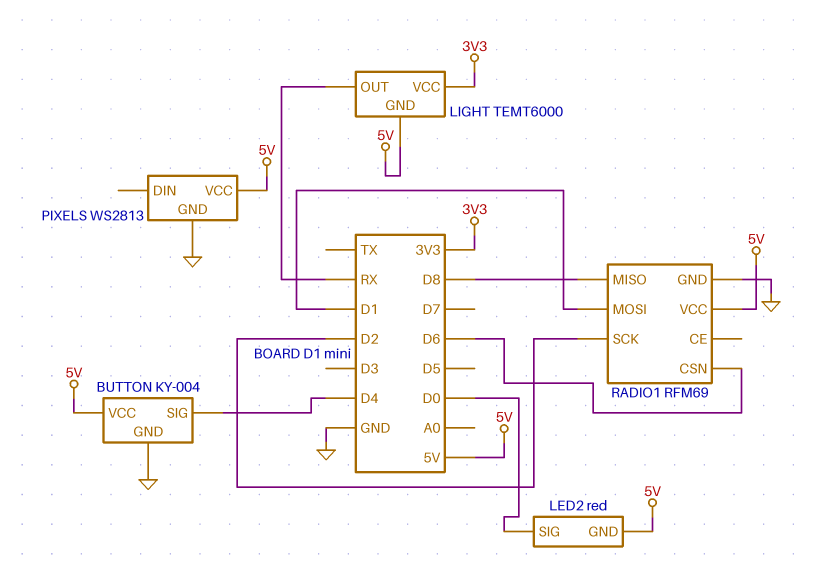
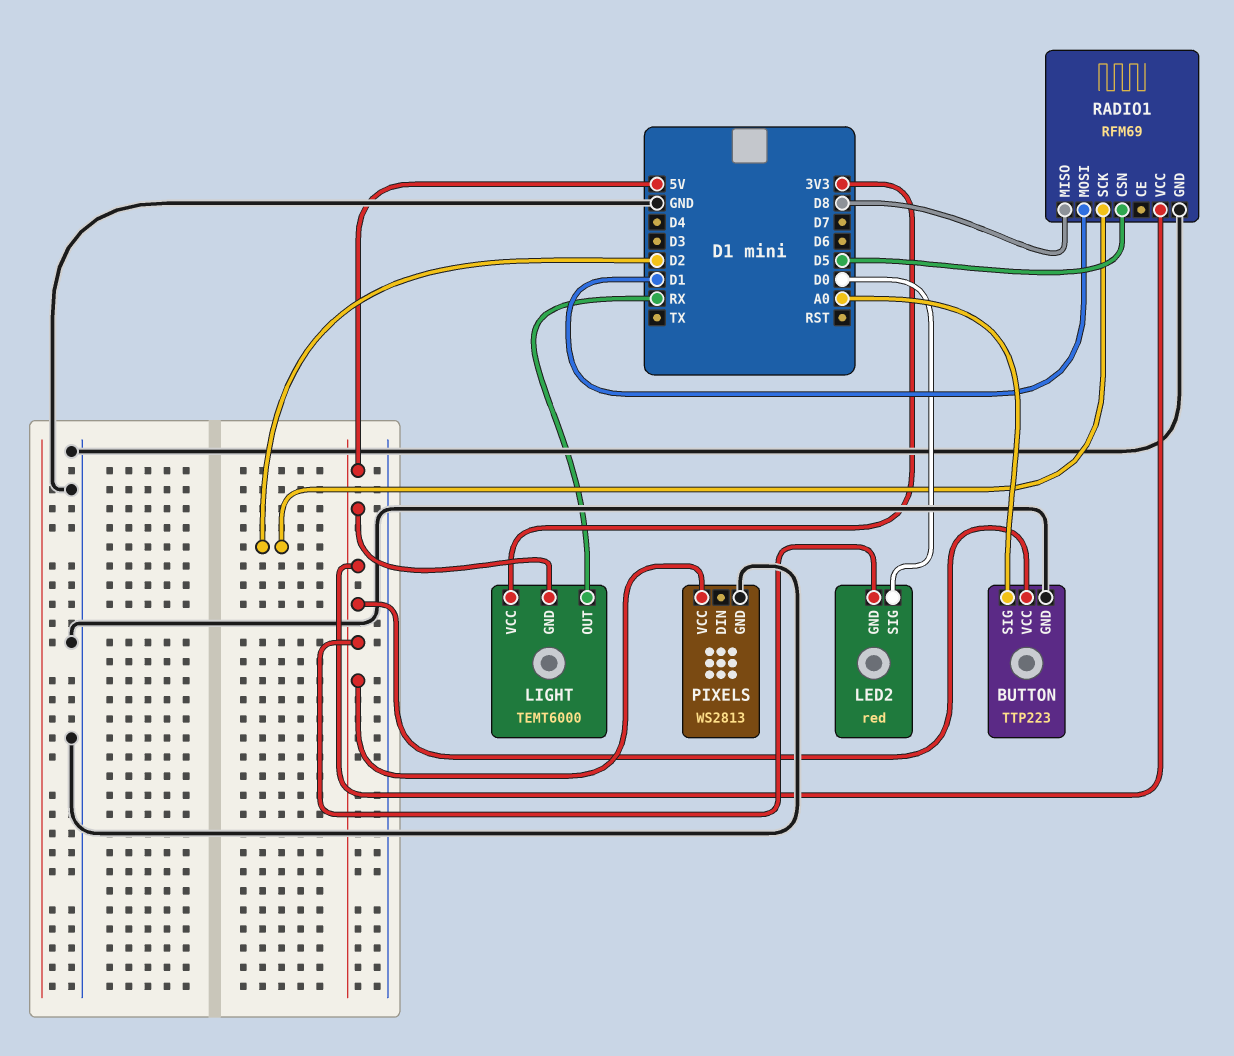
BUTTON: KY-004 -> TTP223
BUTTON pin SIG: D4 -> A0
RADIO1 pin CSN: D6 -> D5

